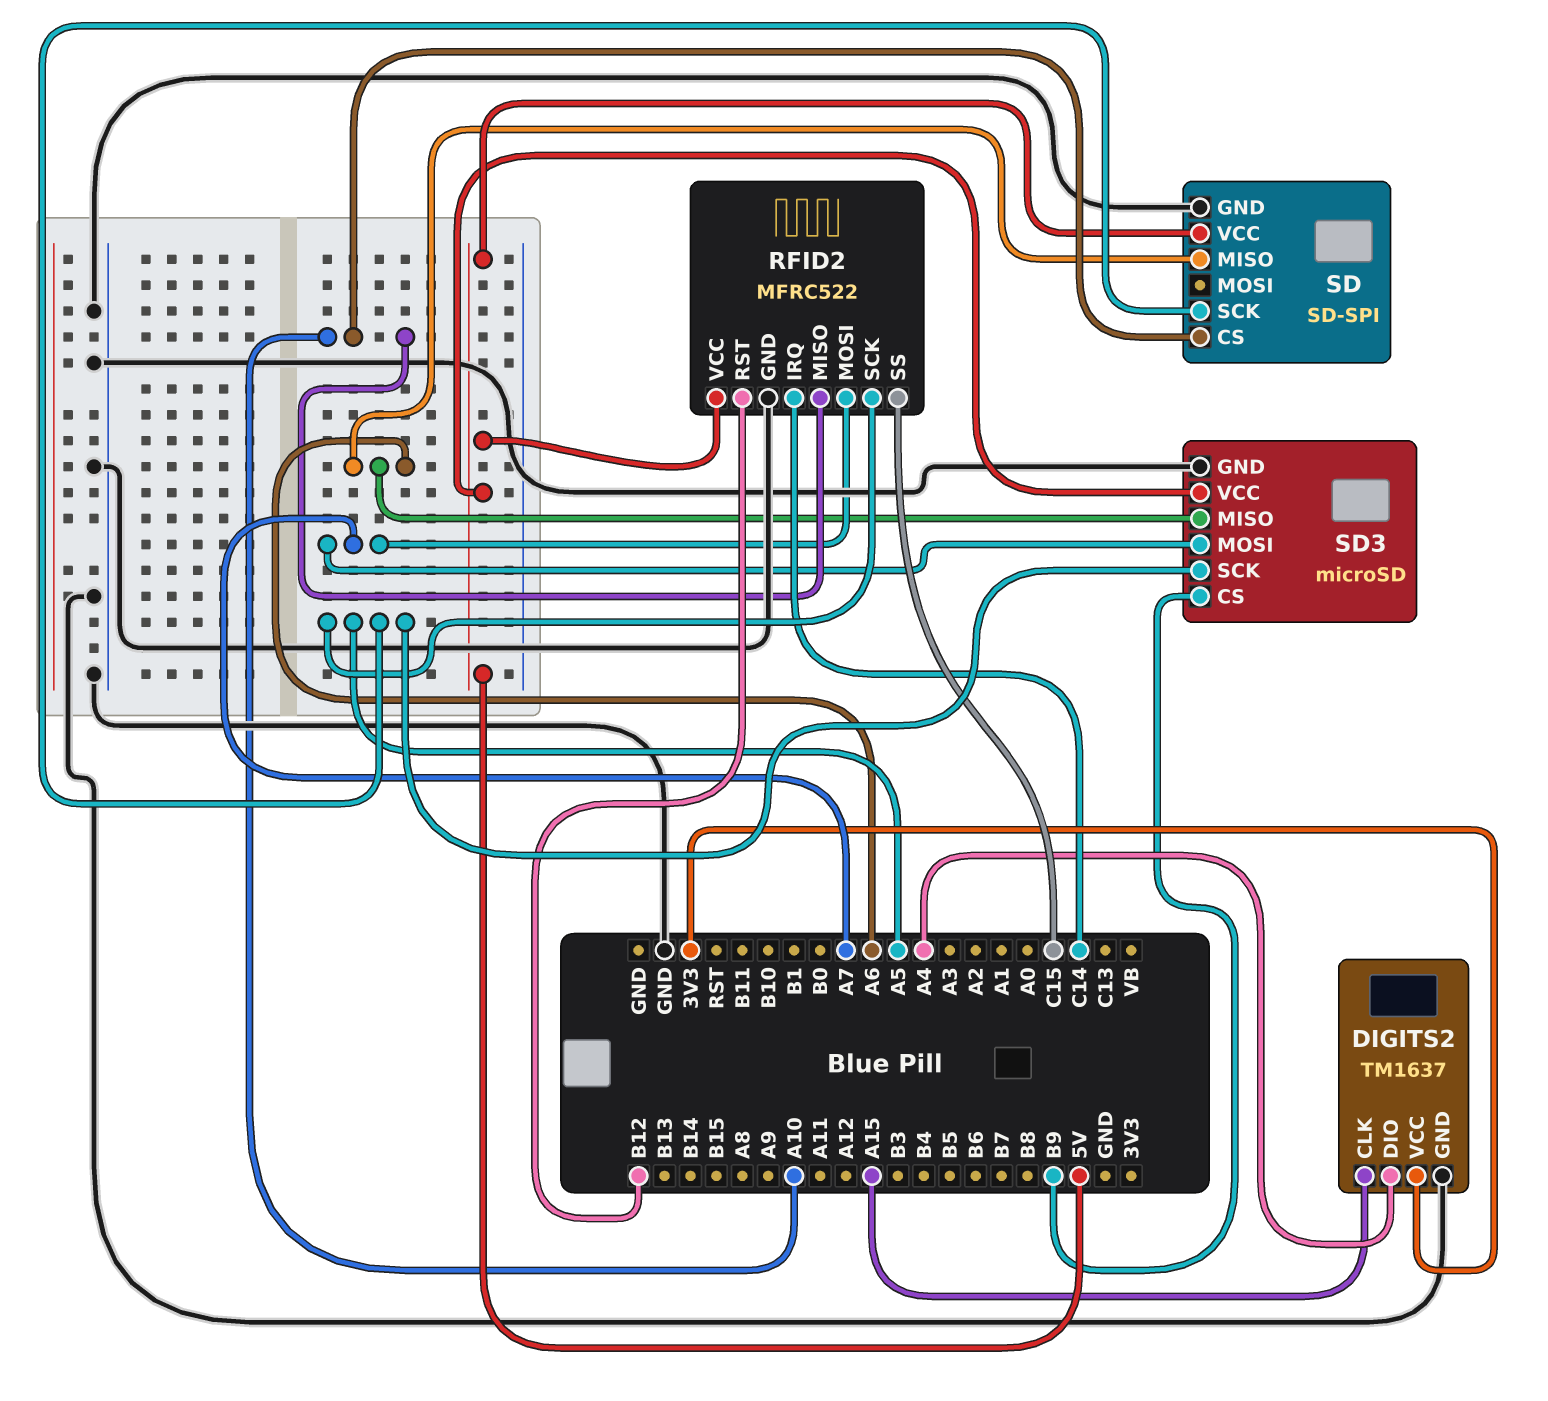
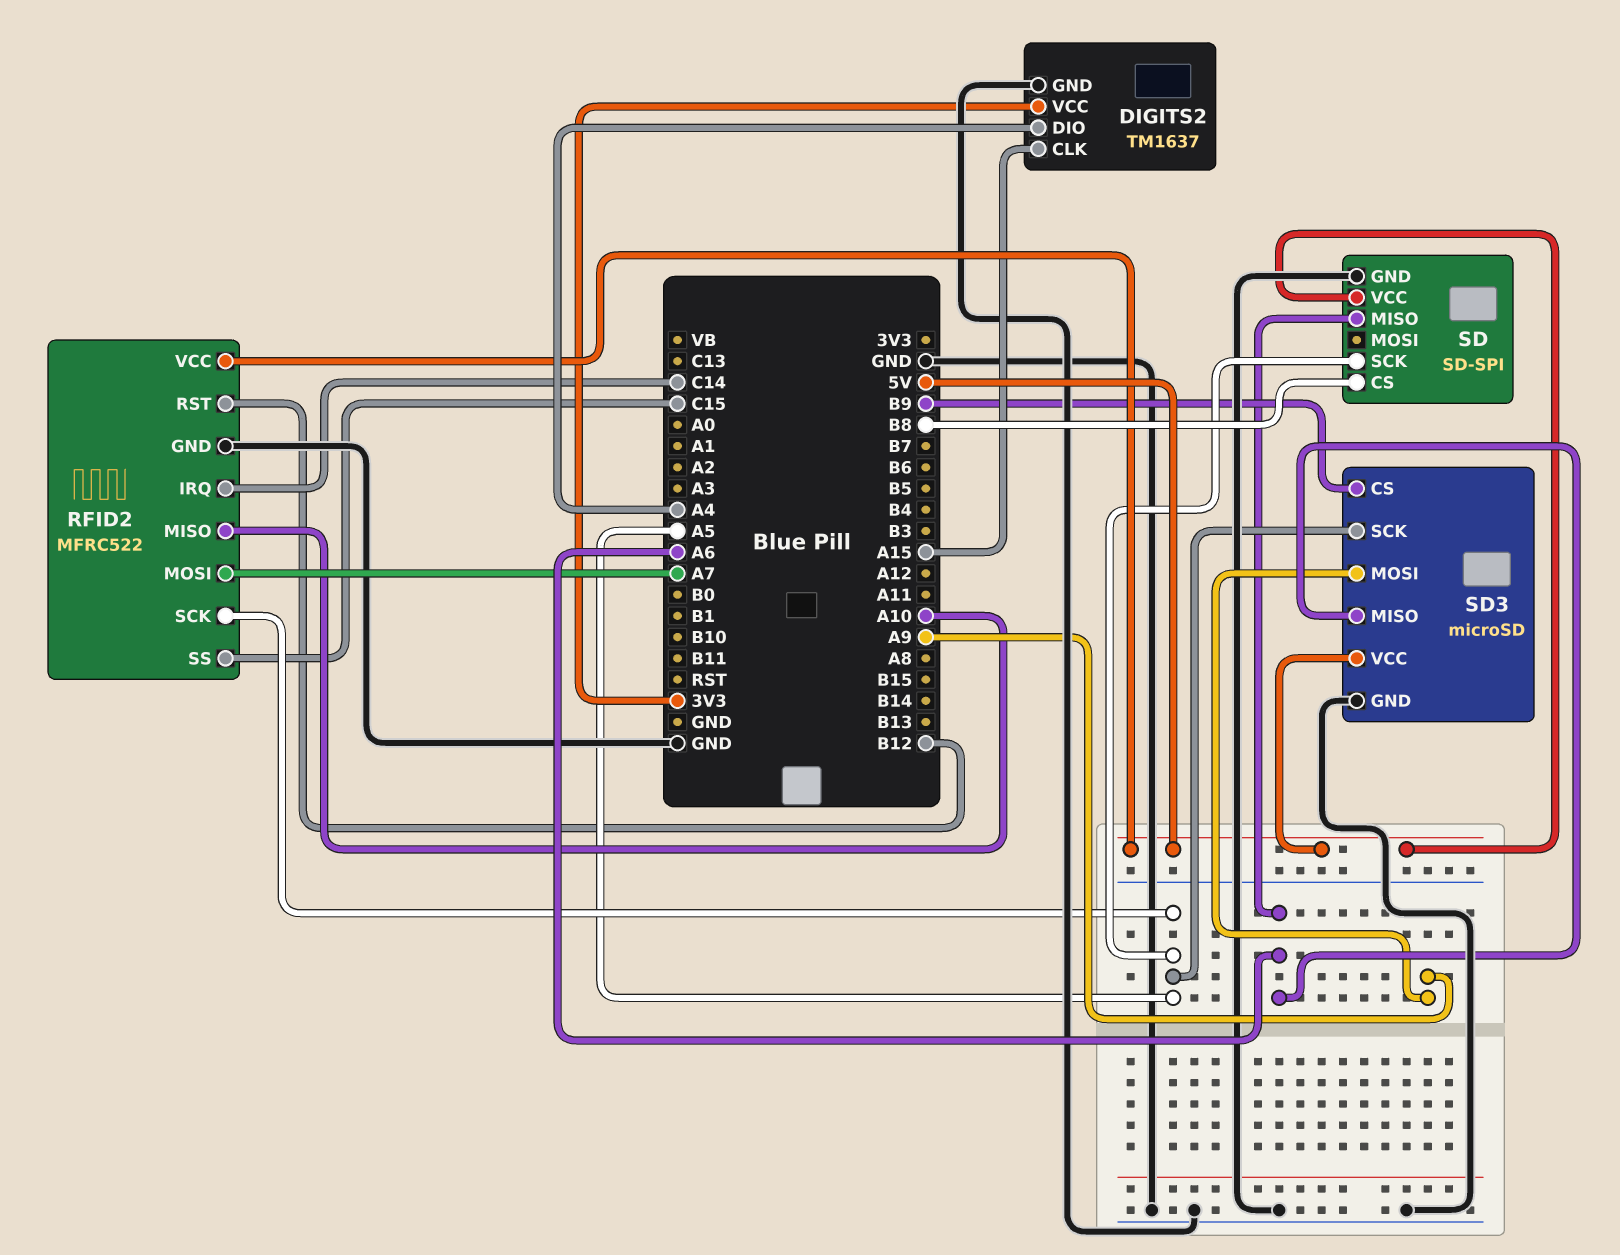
SD pin CS: A10 -> B8
SD3 pin MOSI: A7 -> A9

